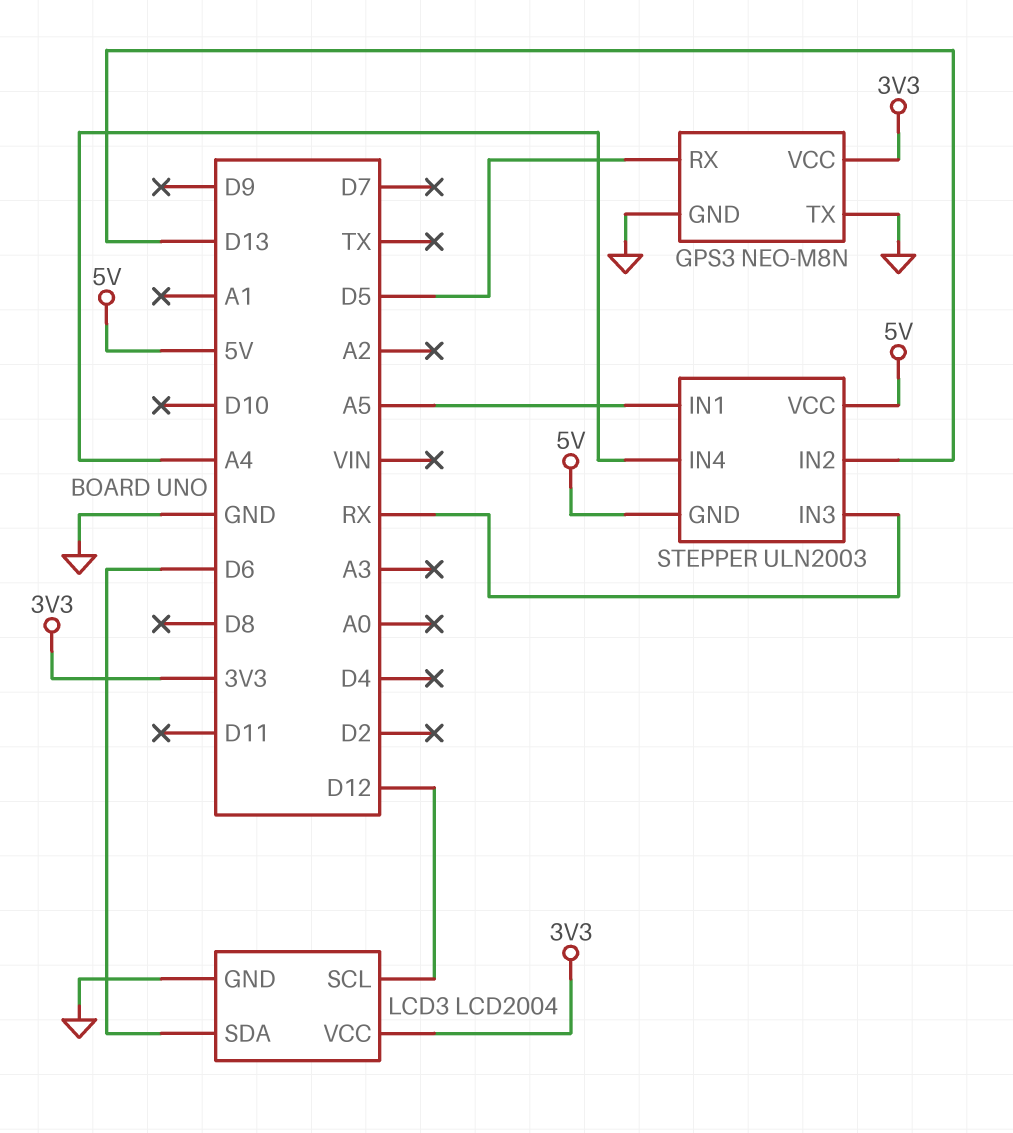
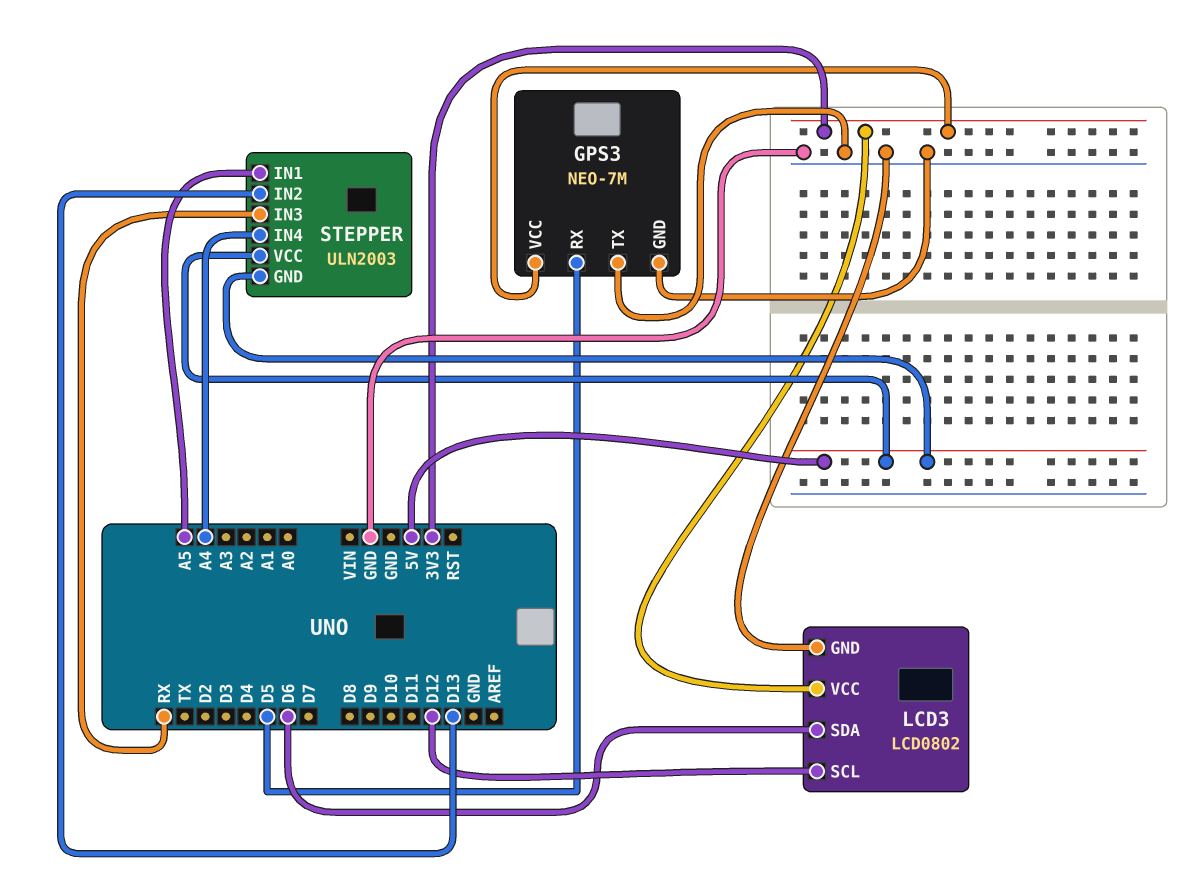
GPS3: NEO-M8N -> NEO-7M
LCD3: LCD2004 -> LCD0802

